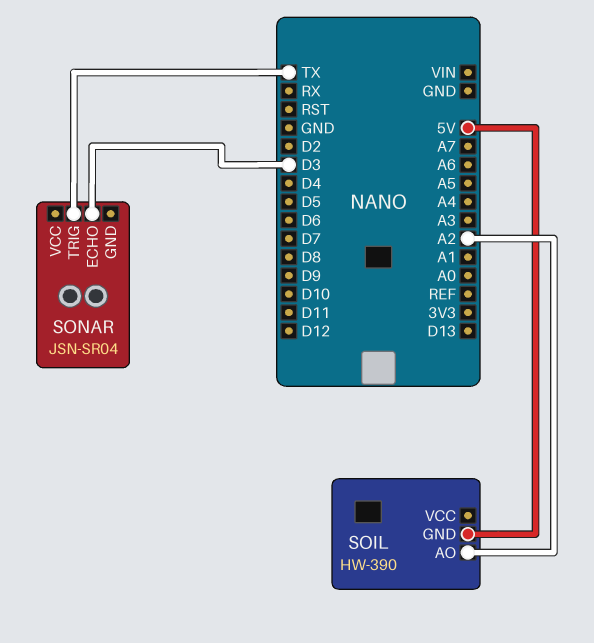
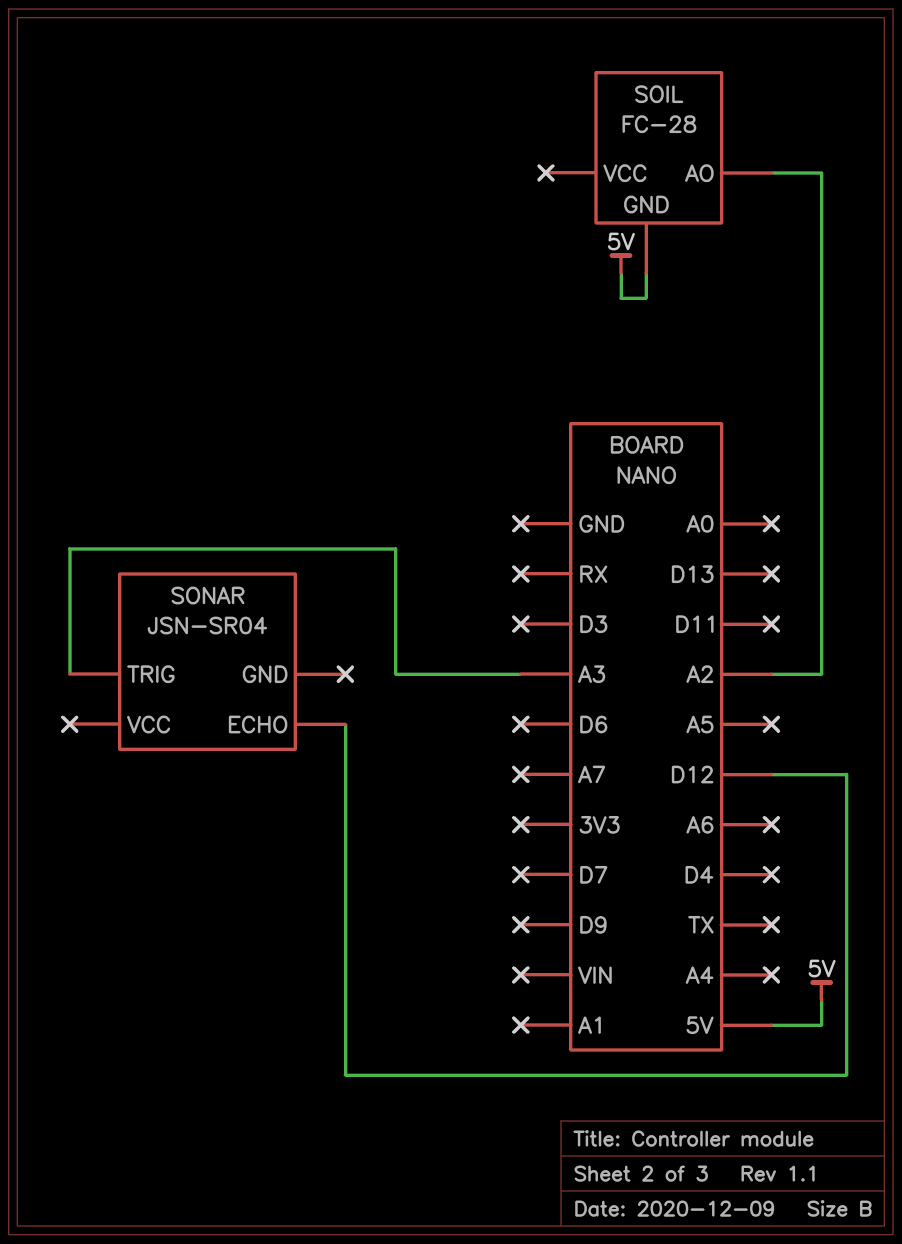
SOIL: HW-390 -> FC-28
SONAR pin ECHO: D3 -> D12
SONAR pin TRIG: TX -> A3

